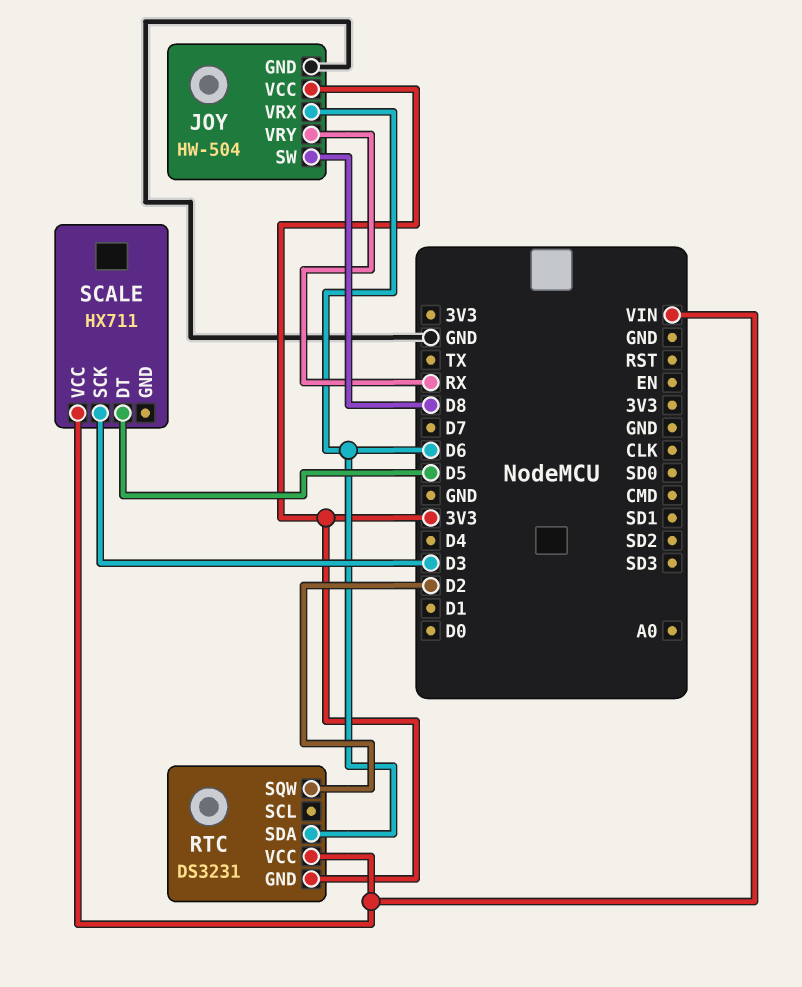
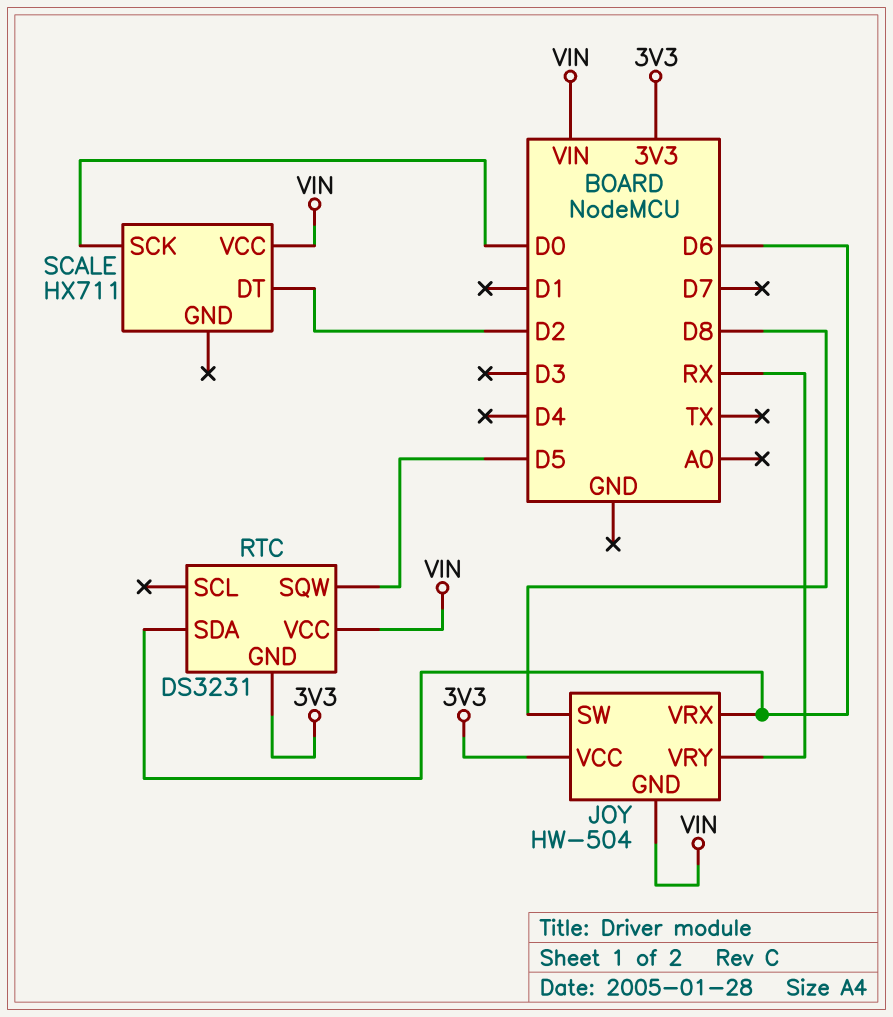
JOY pin GND: GND -> VIN
RTC pin SQW: D2 -> D5
SCALE pin DT: D5 -> D2
SCALE pin SCK: D3 -> D0

